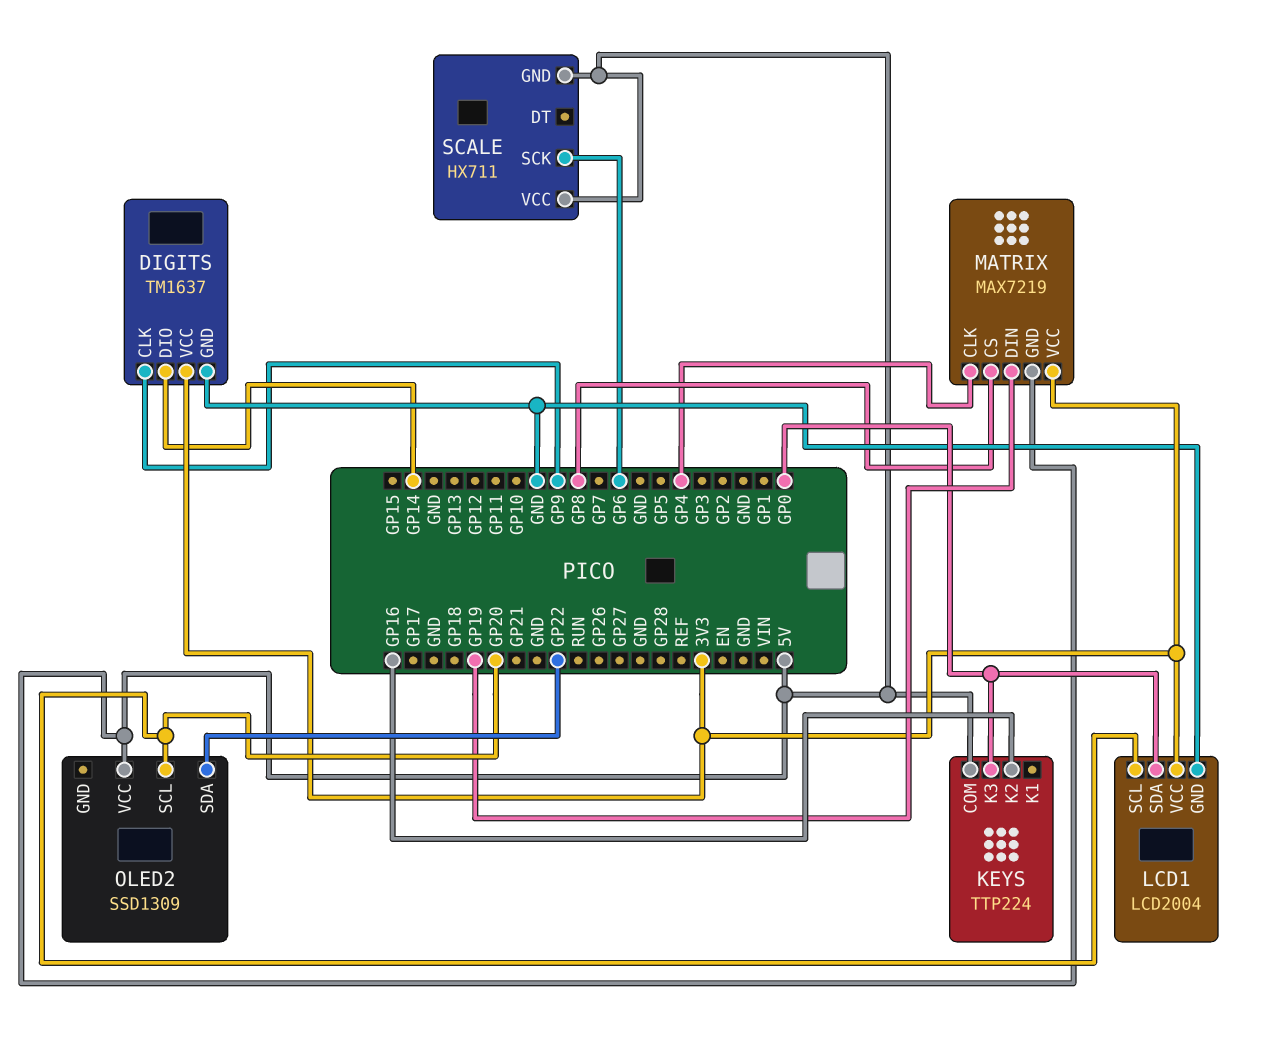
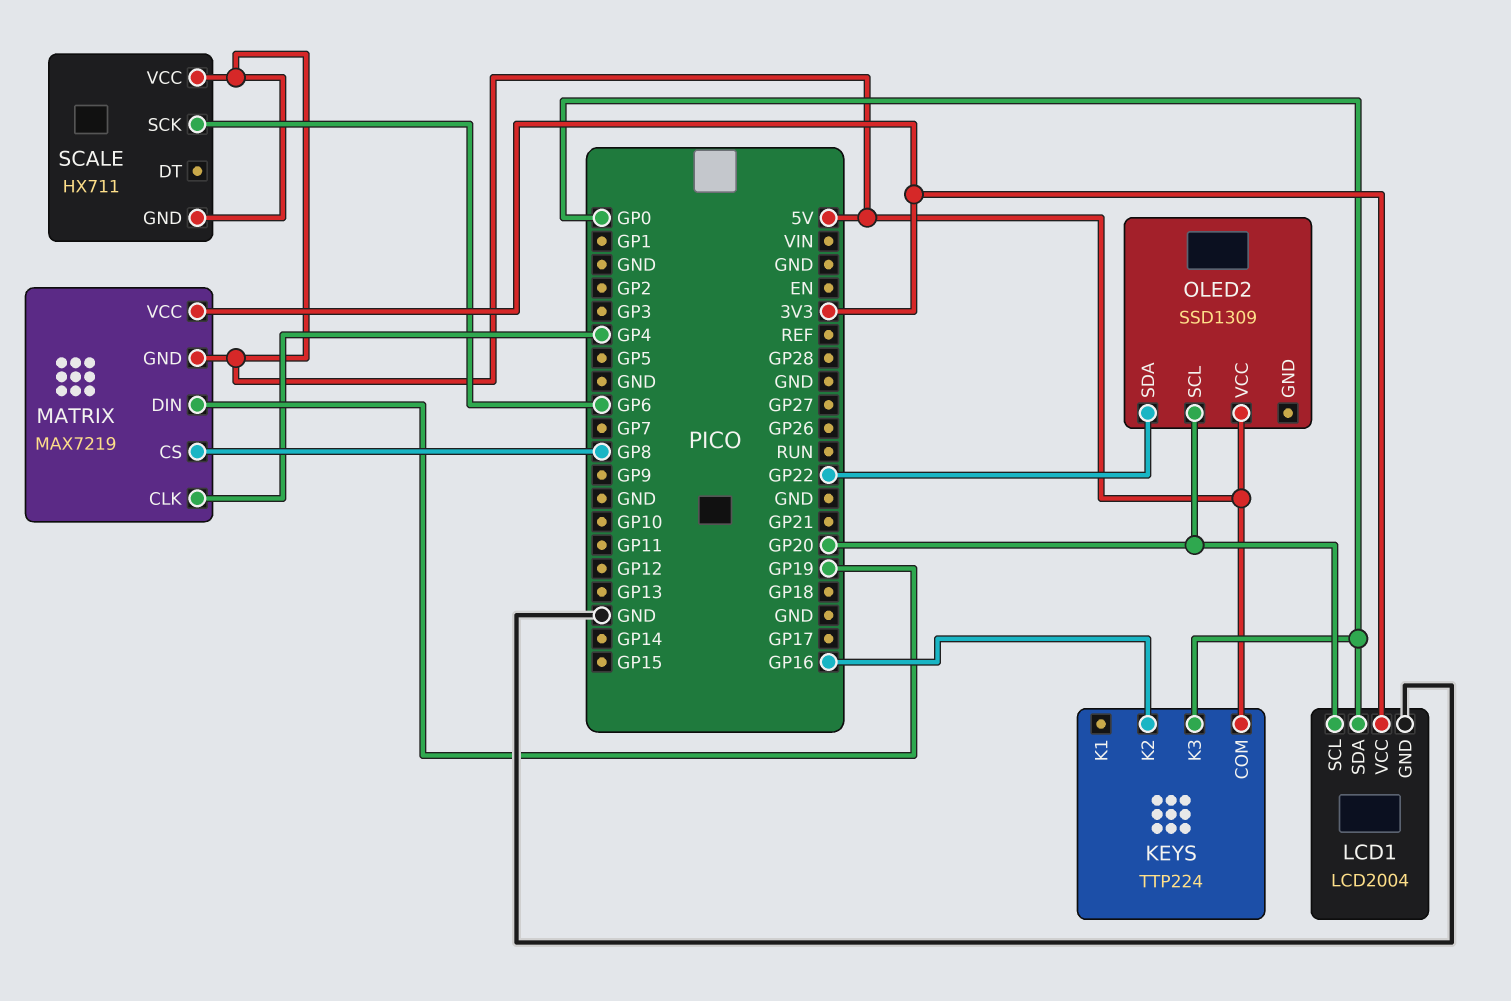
DIGITS: TM1637 -> none
DIGITS pin CLK: GP9 -> none
DIGITS pin DIO: GP14 -> none
DIGITS pin GND: GND -> none
DIGITS pin VCC: 3V3 -> none

